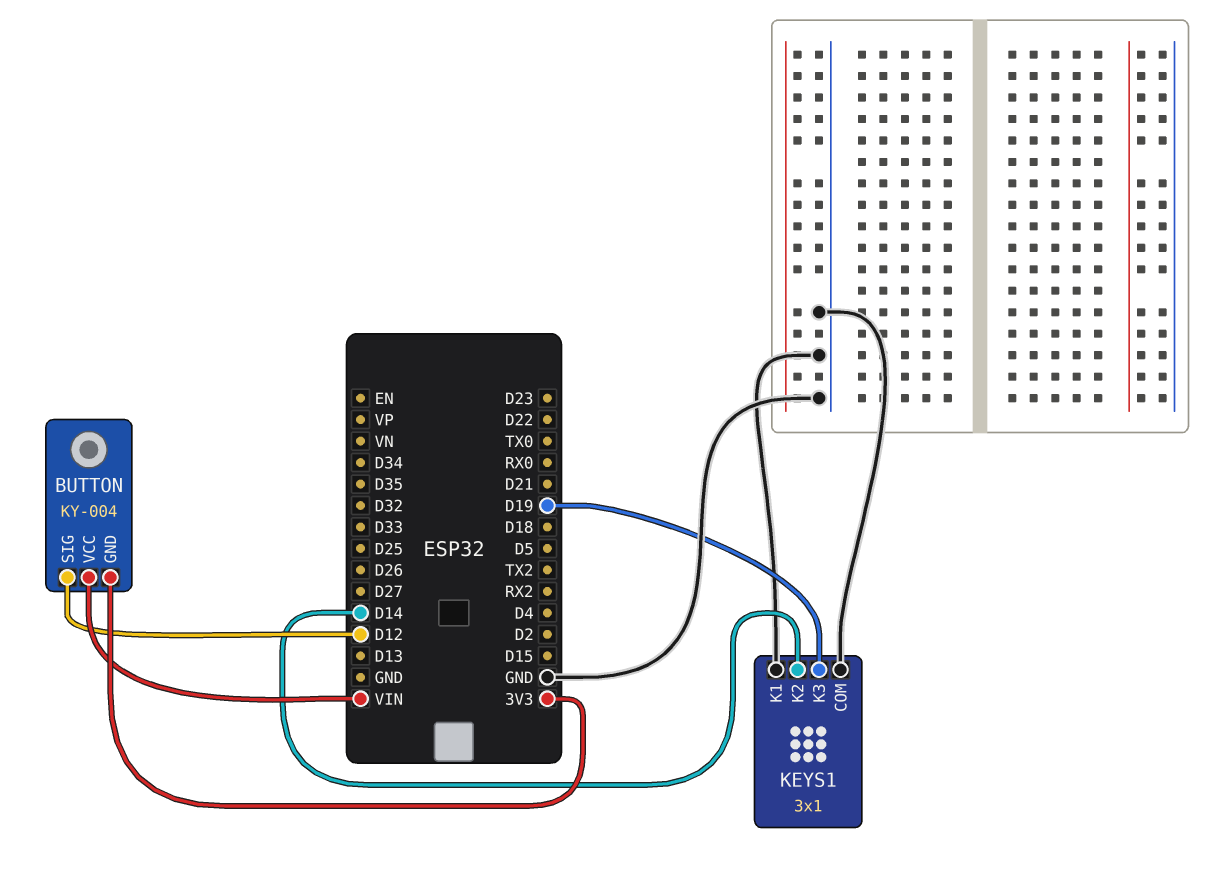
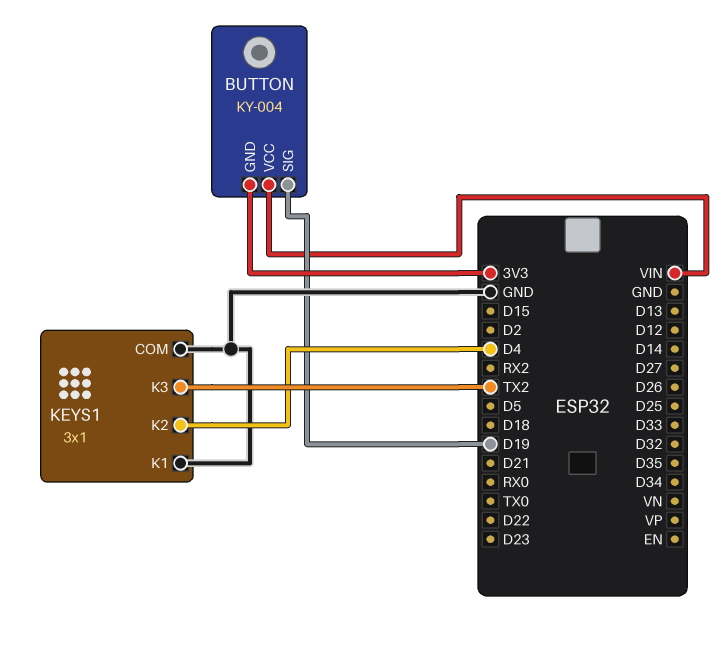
BUTTON pin SIG: D12 -> D19
KEYS1 pin K2: D14 -> D4
KEYS1 pin K3: D19 -> TX2

